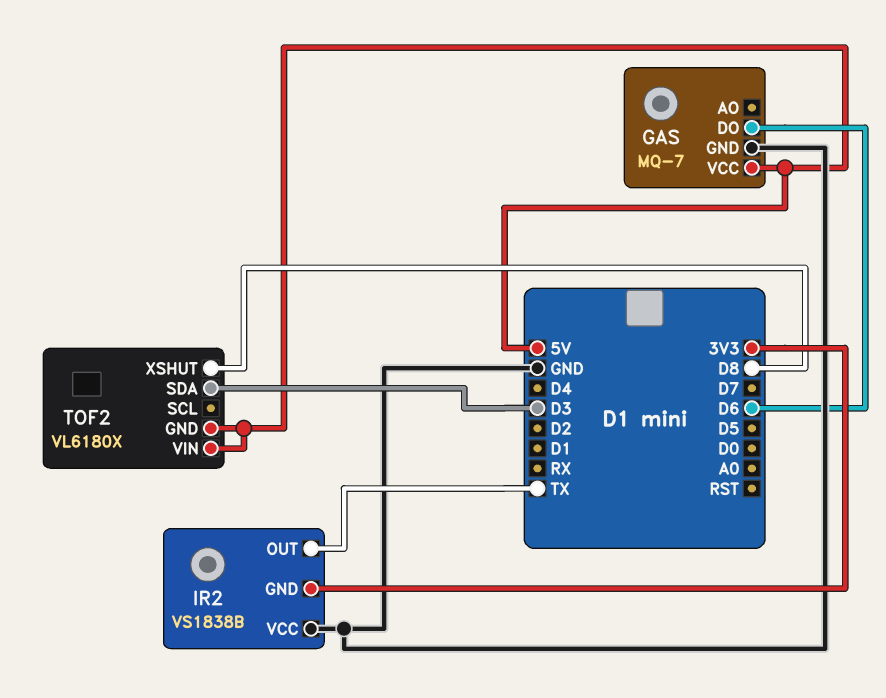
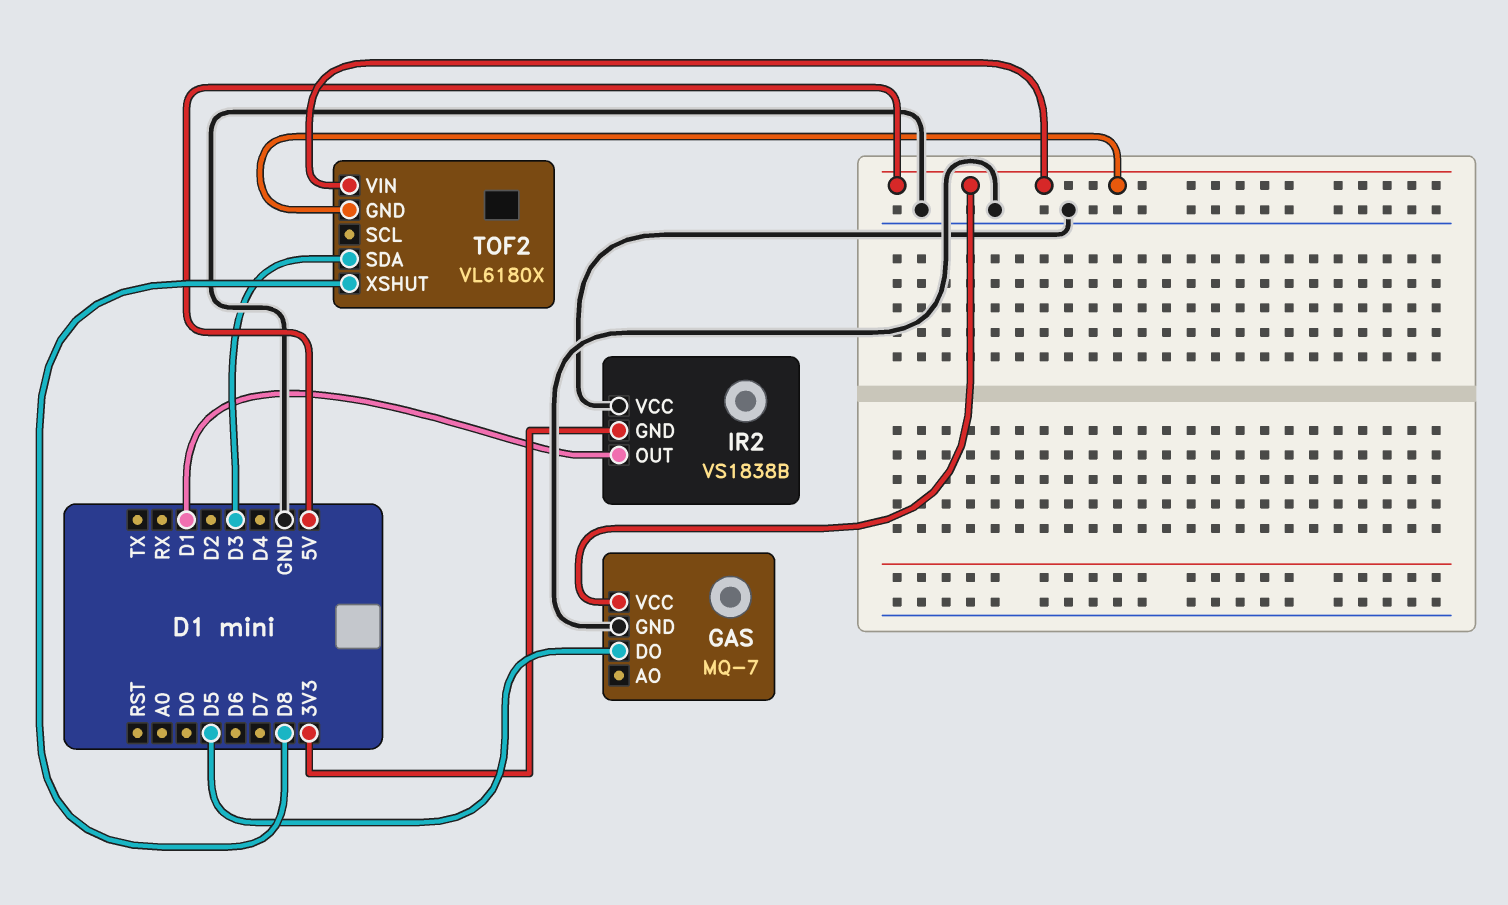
GAS pin DO: D6 -> D5
IR2 pin OUT: TX -> D1

